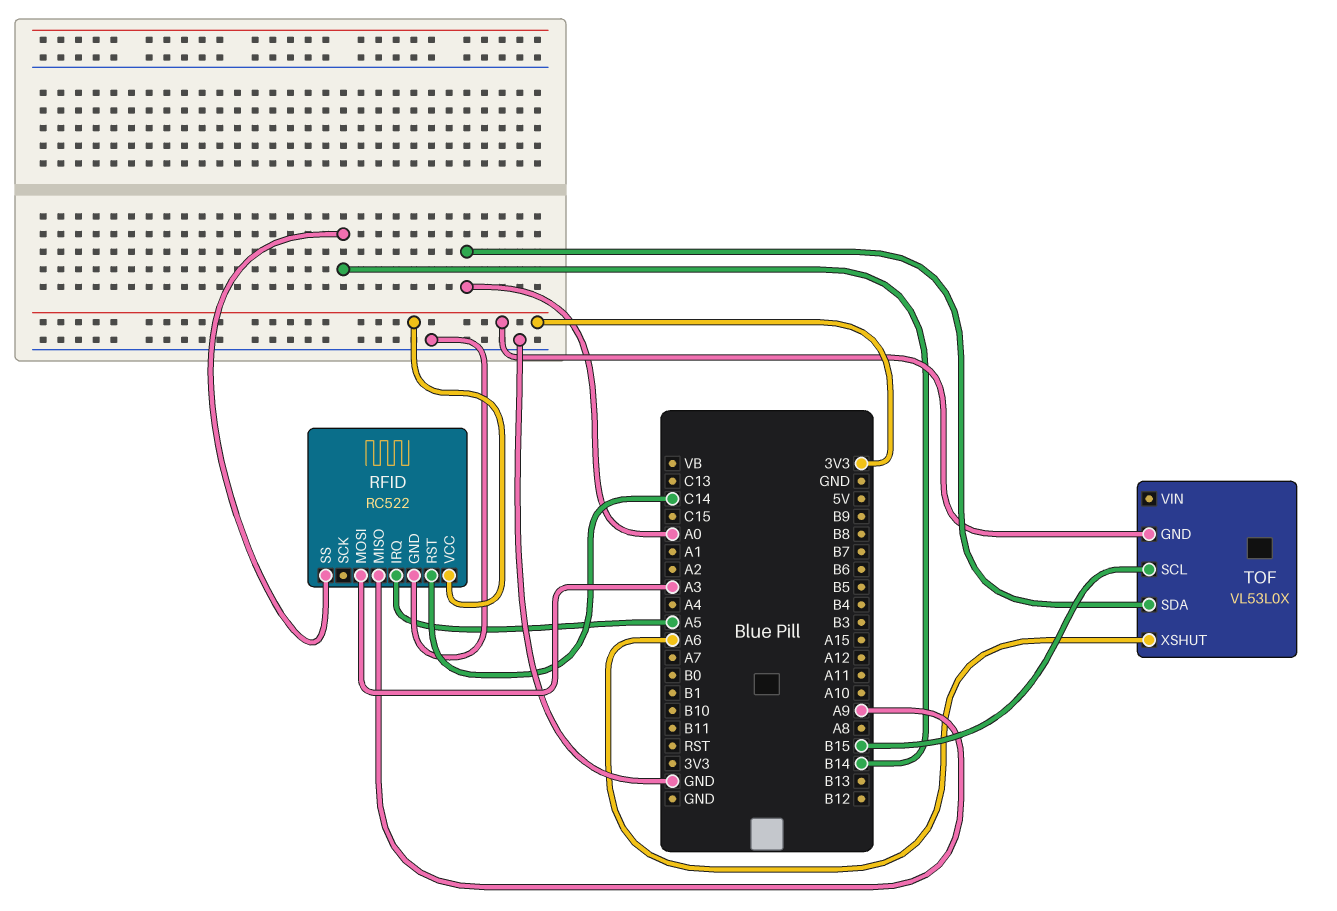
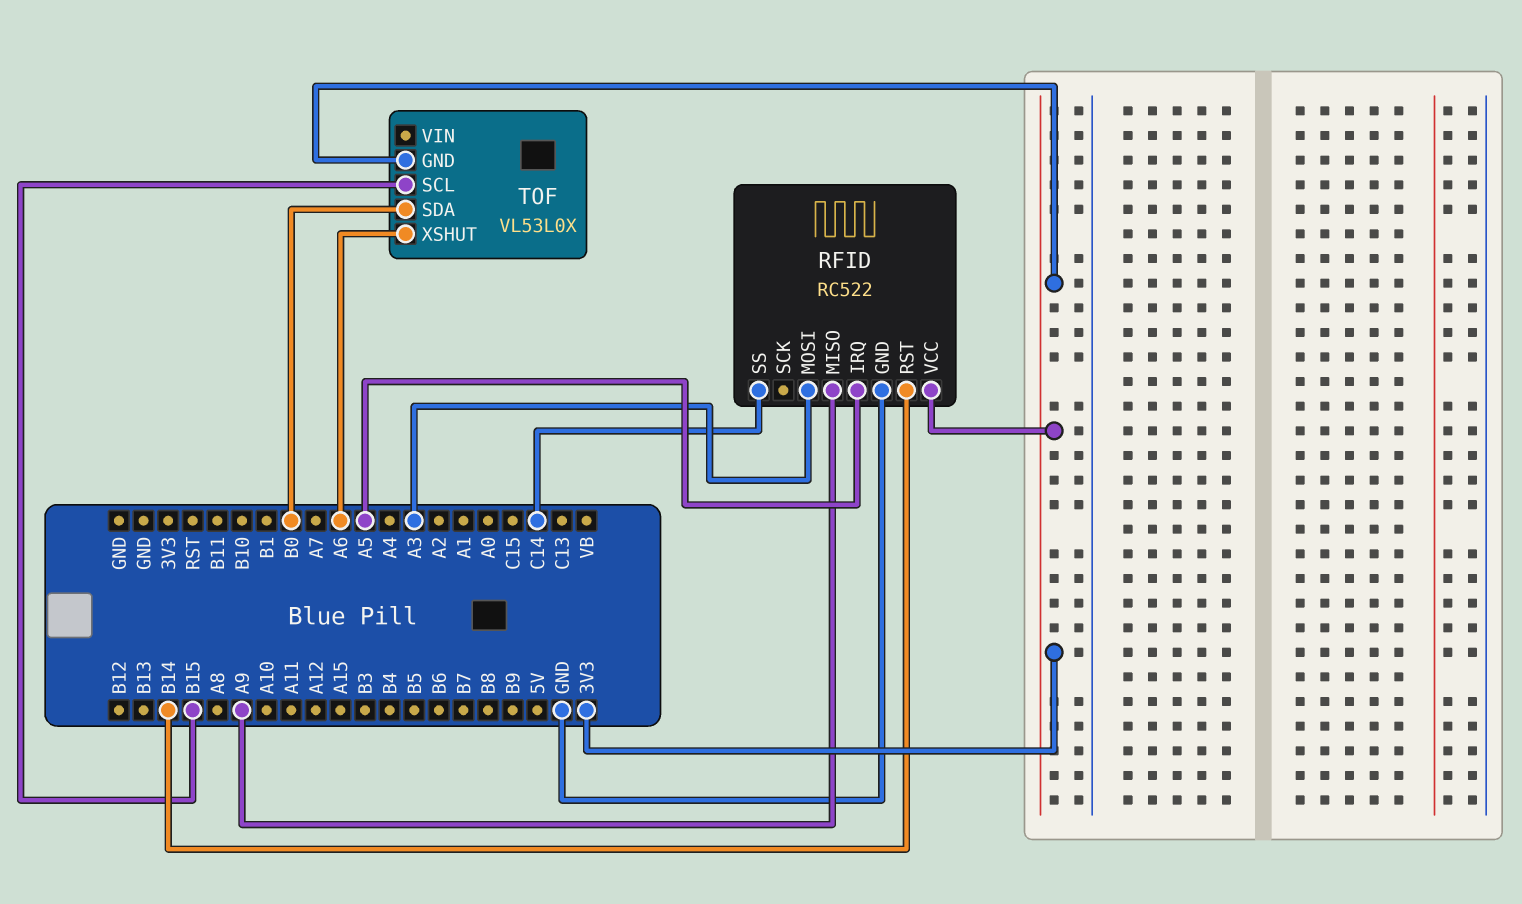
RFID pin RST: C14 -> B14
RFID pin SS: B14 -> C14
TOF pin SDA: A0 -> B0

